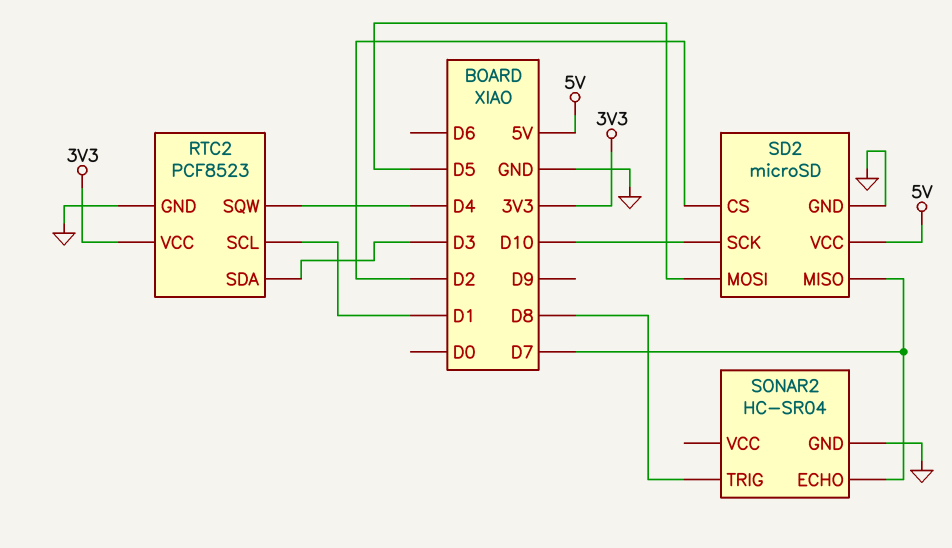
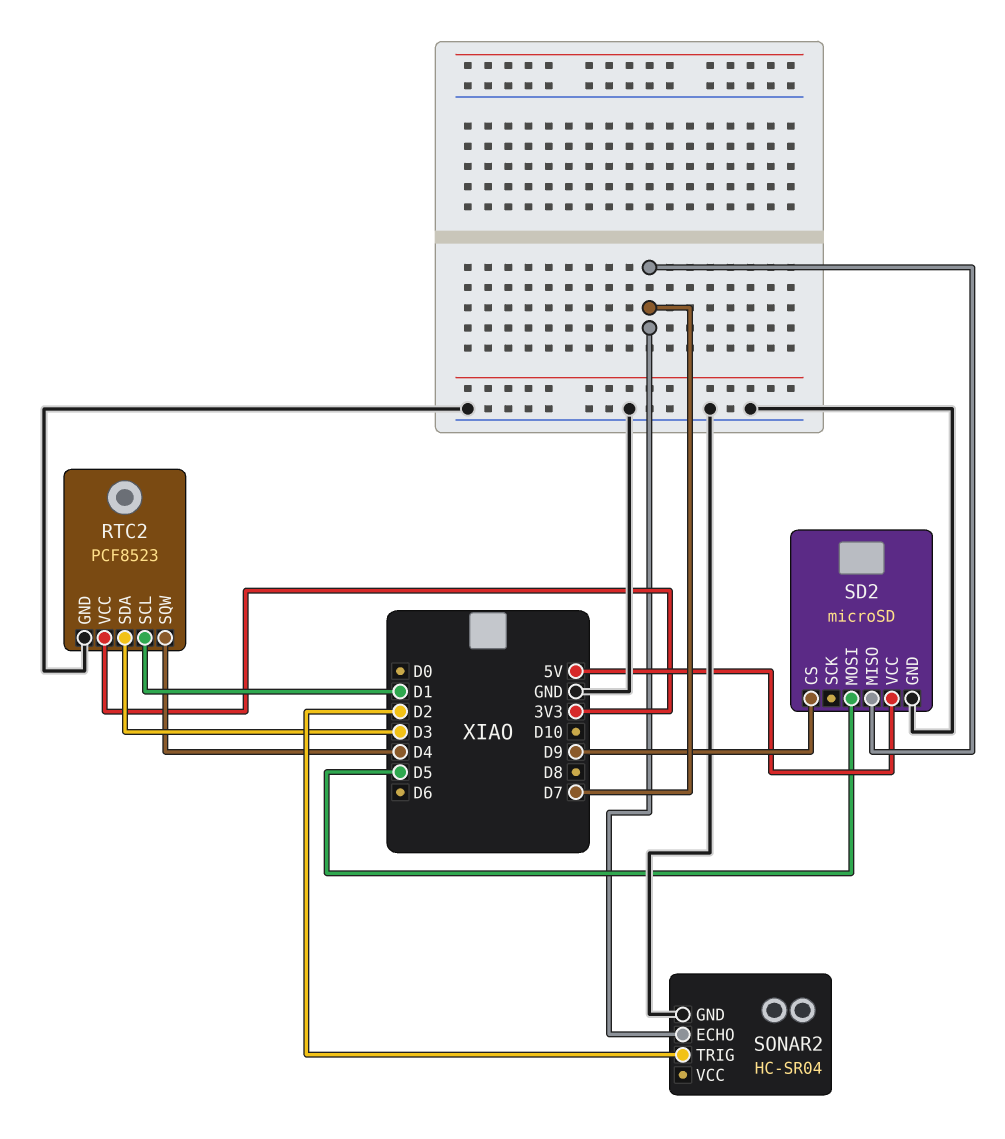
SD2 pin CS: D2 -> D9
SD2 pin SCK: D10 -> none
SONAR2 pin TRIG: D8 -> D2

